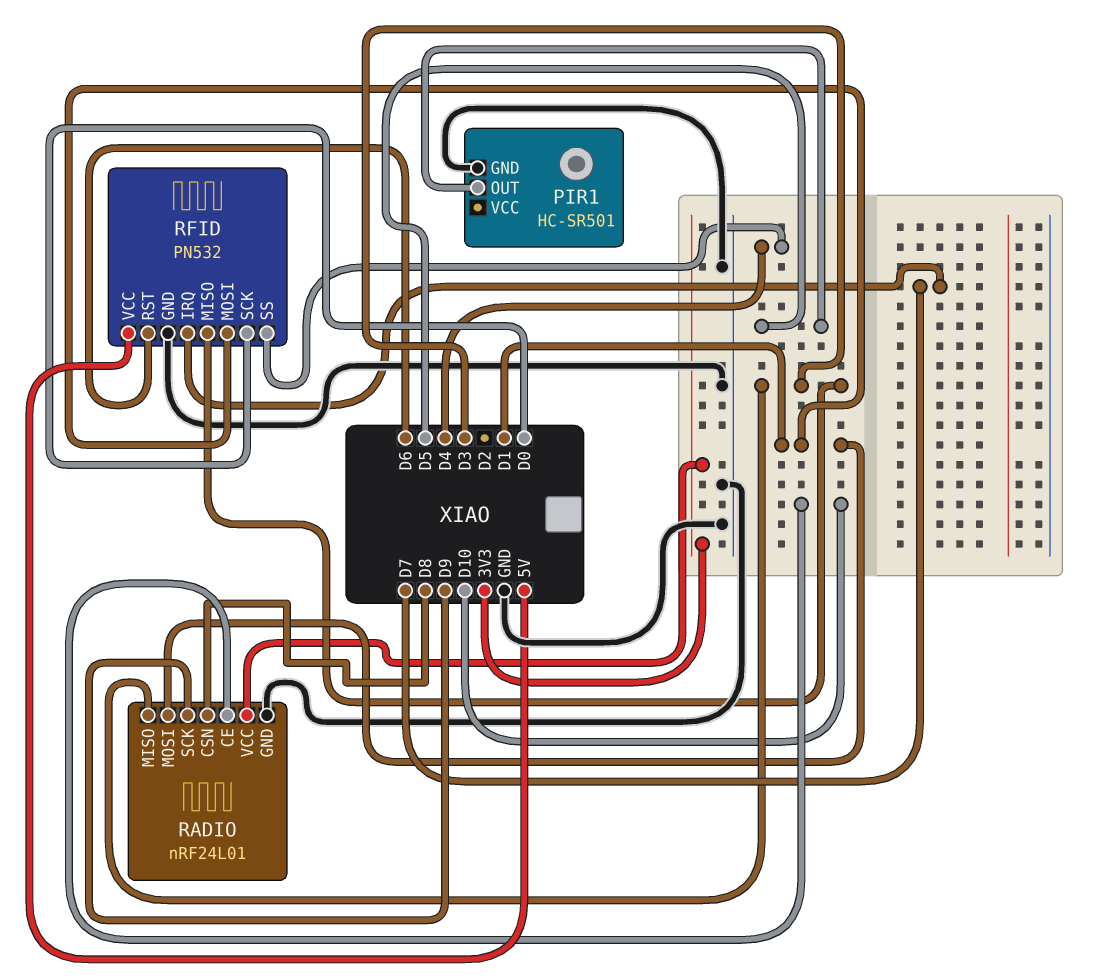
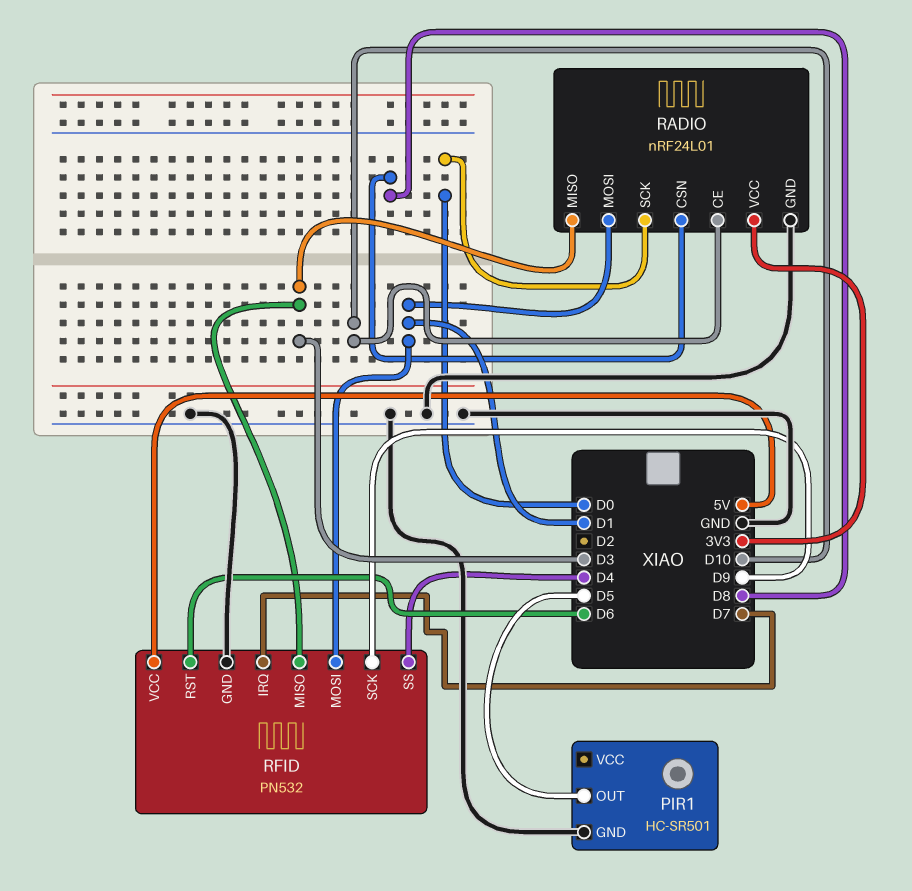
RADIO pin SCK: D9 -> D0
RFID pin SCK: D0 -> D9

